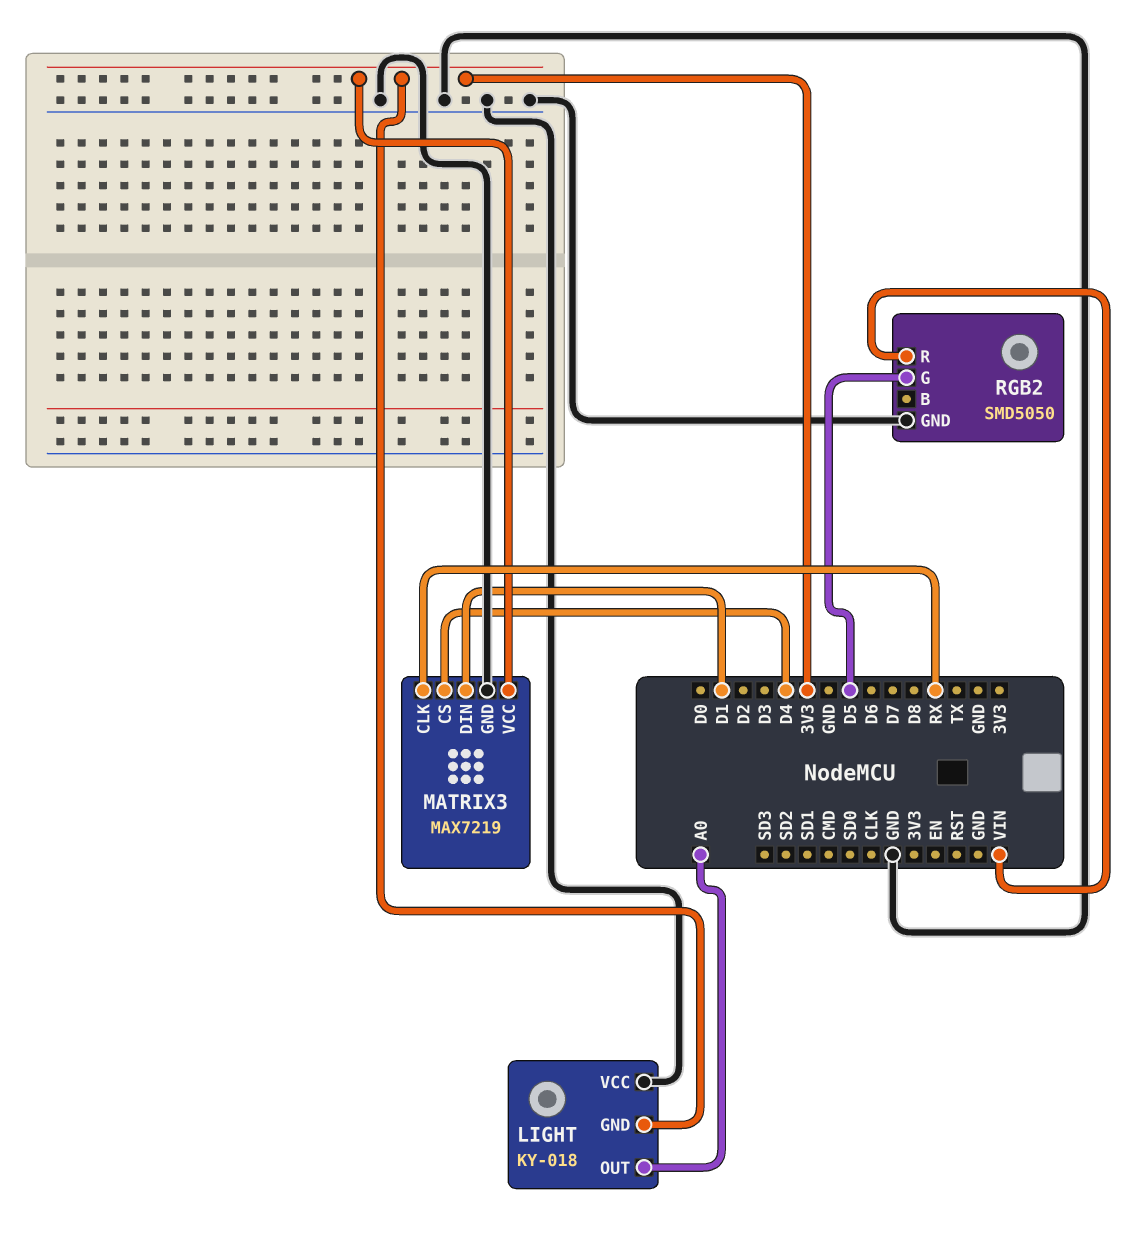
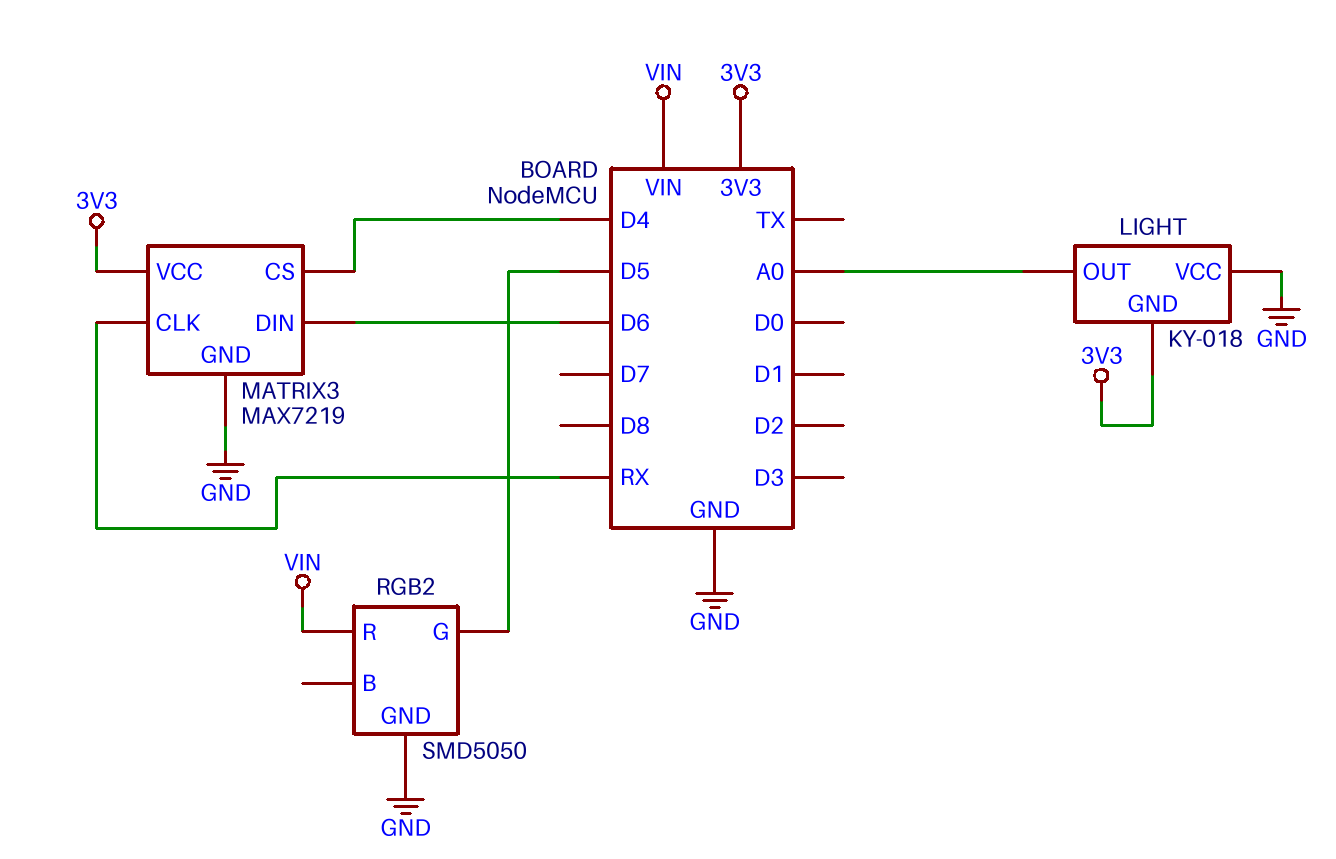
MATRIX3 pin DIN: D1 -> D6

